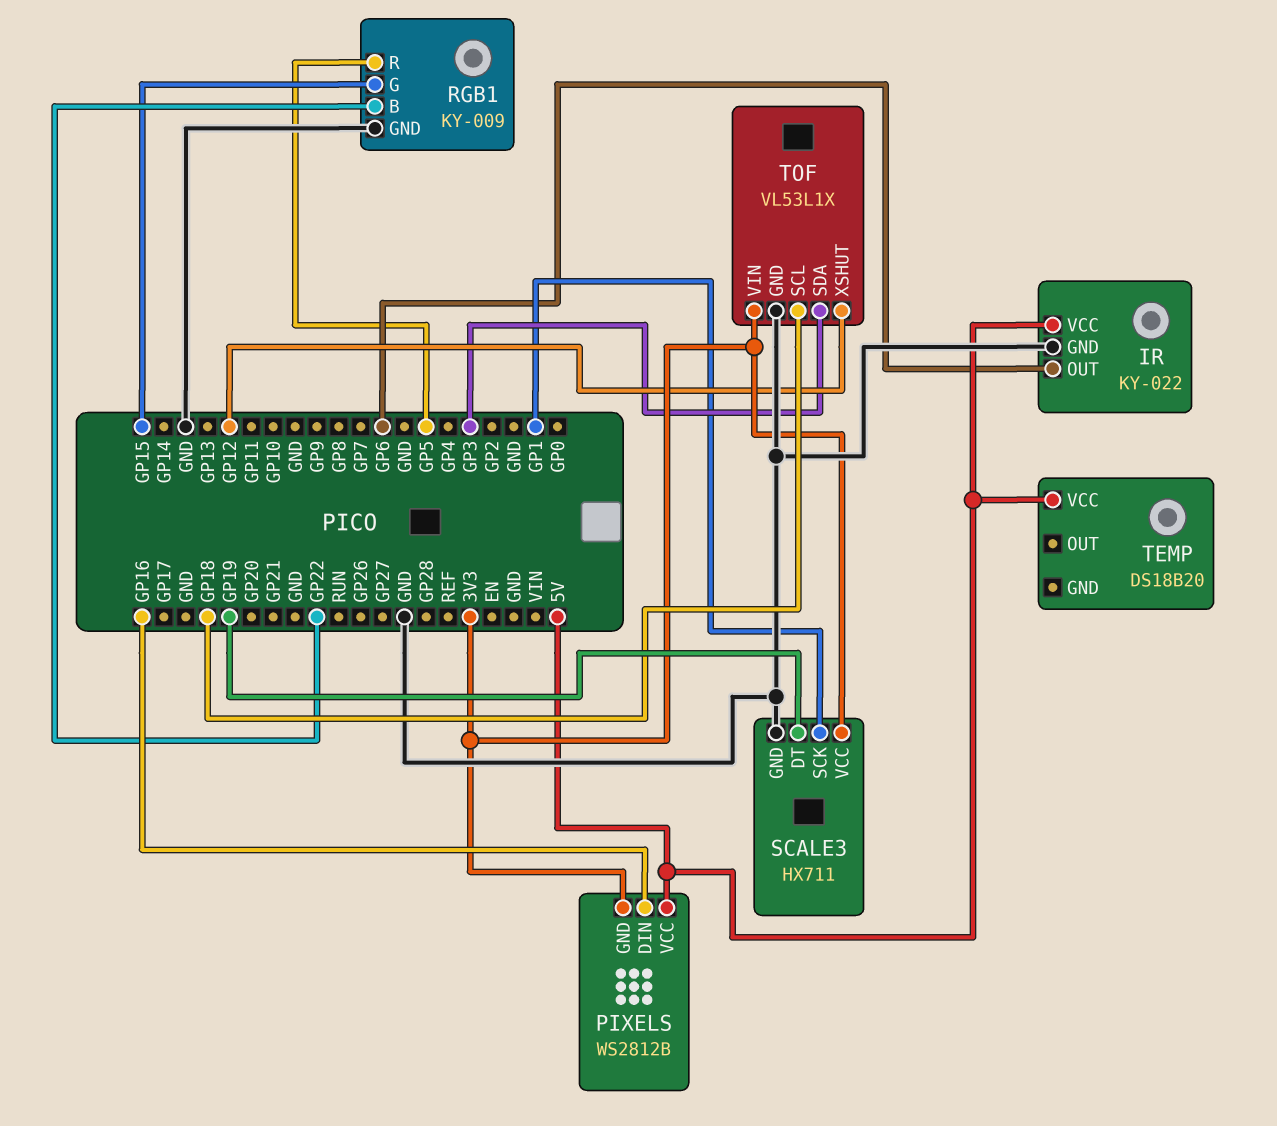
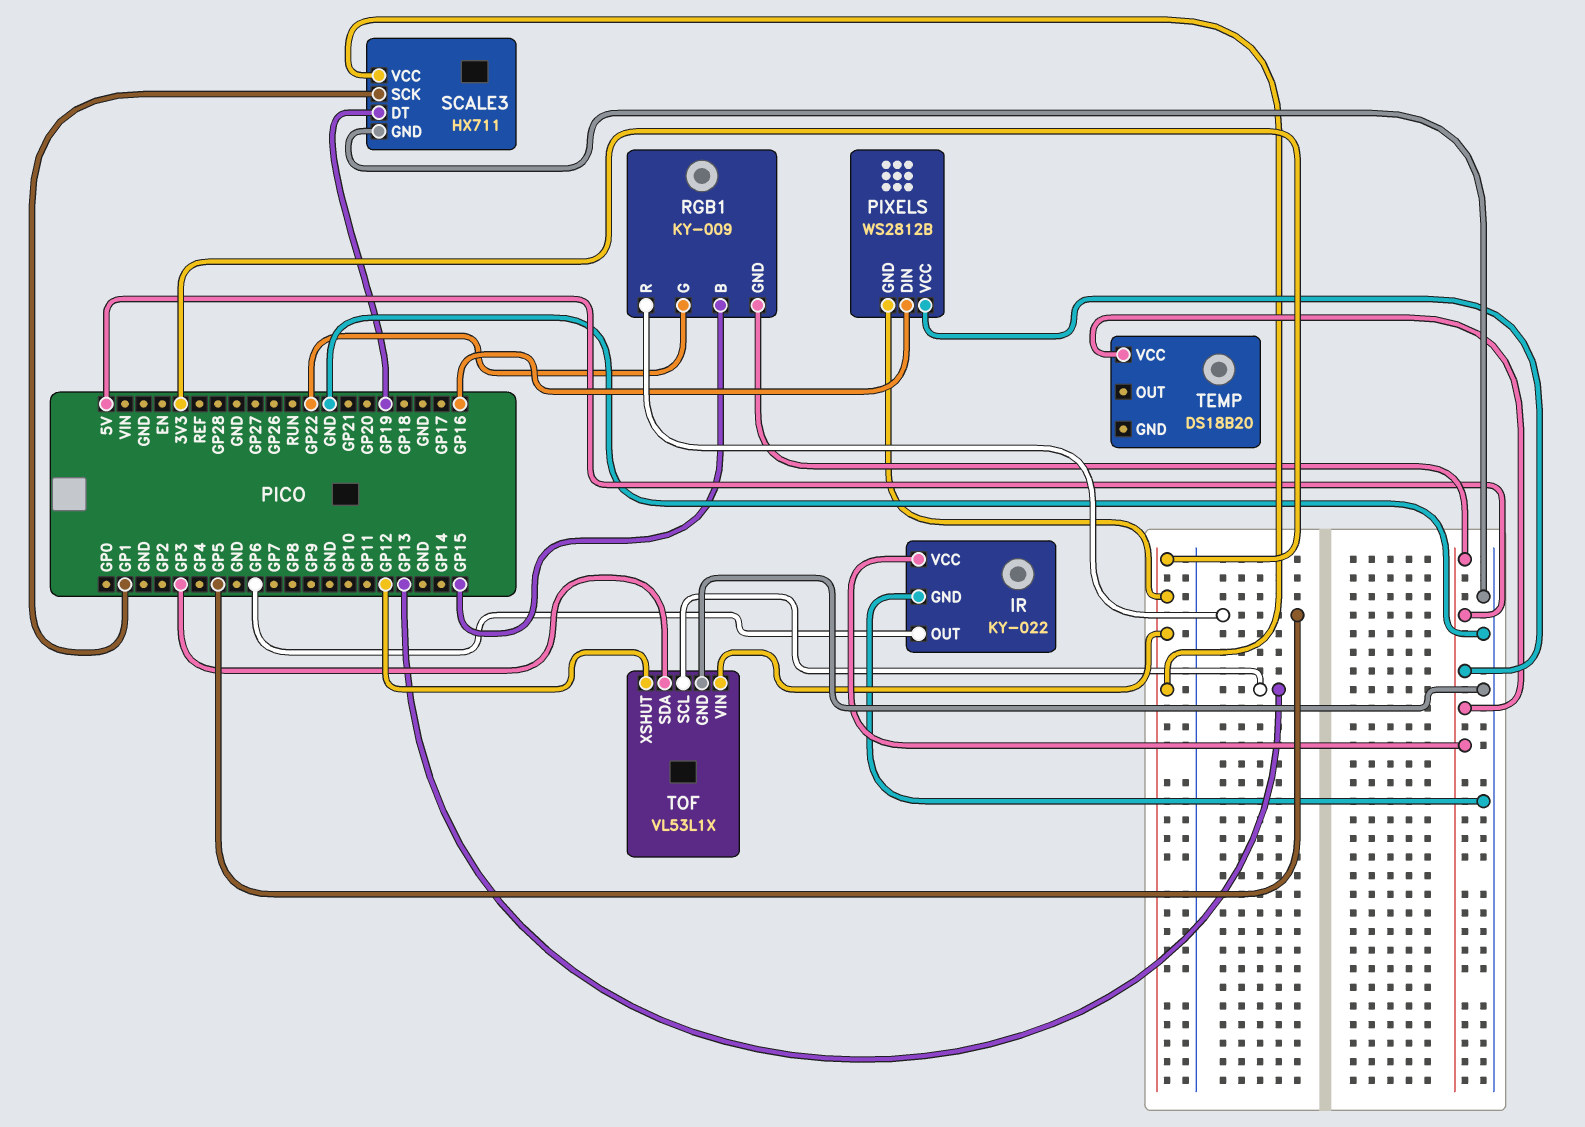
RGB1 pin B: GP22 -> GP15
RGB1 pin G: GP15 -> GP22
RGB1 pin GND: GND -> 5V
TOF pin SCL: GP18 -> GP13

